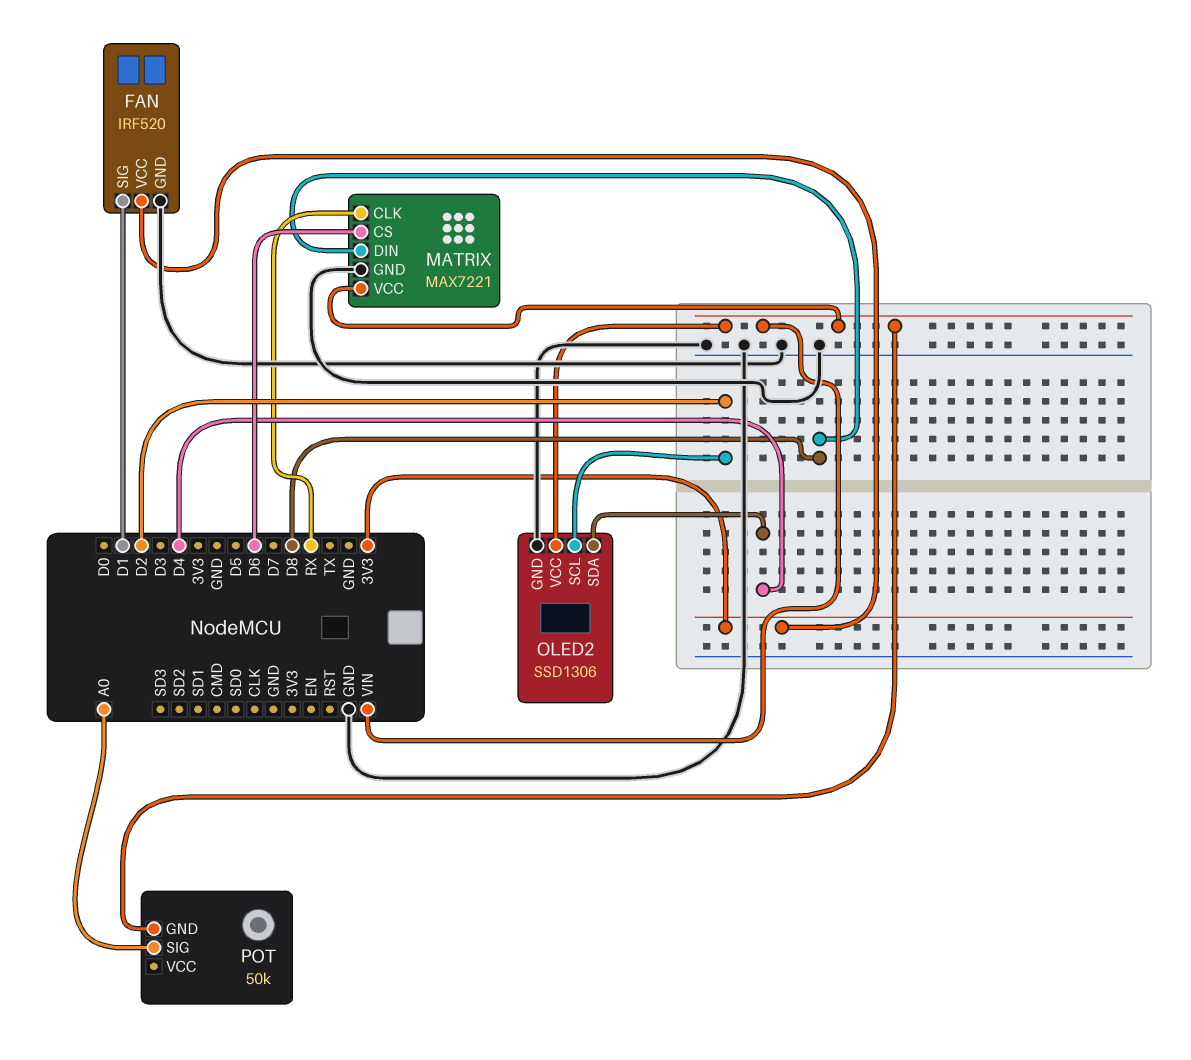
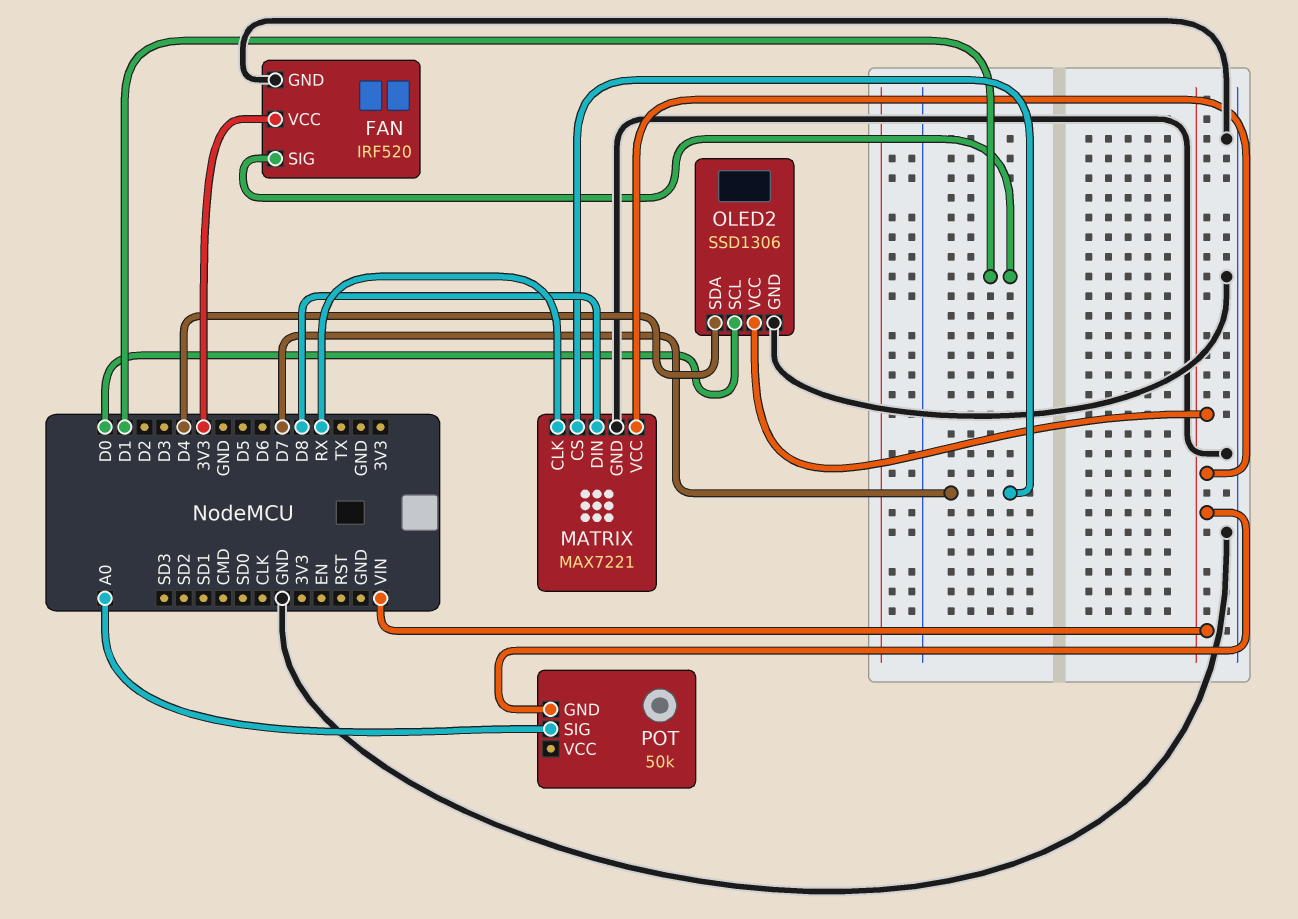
MATRIX pin CS: D6 -> D7
OLED2 pin SCL: D2 -> D0

